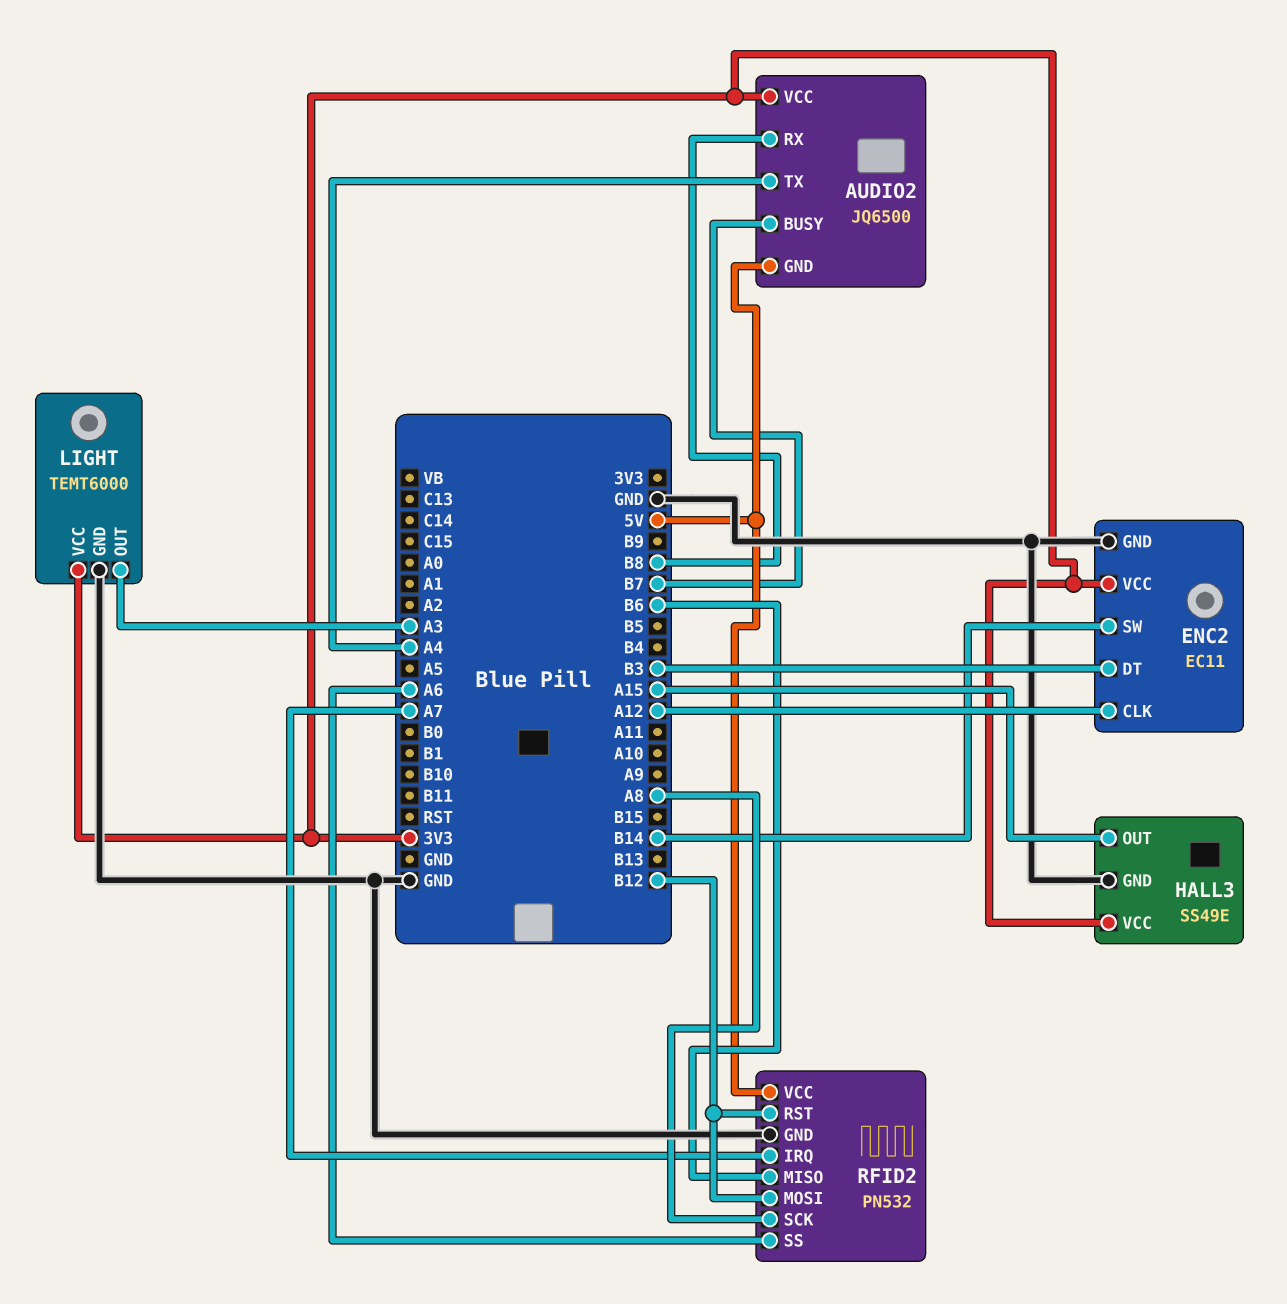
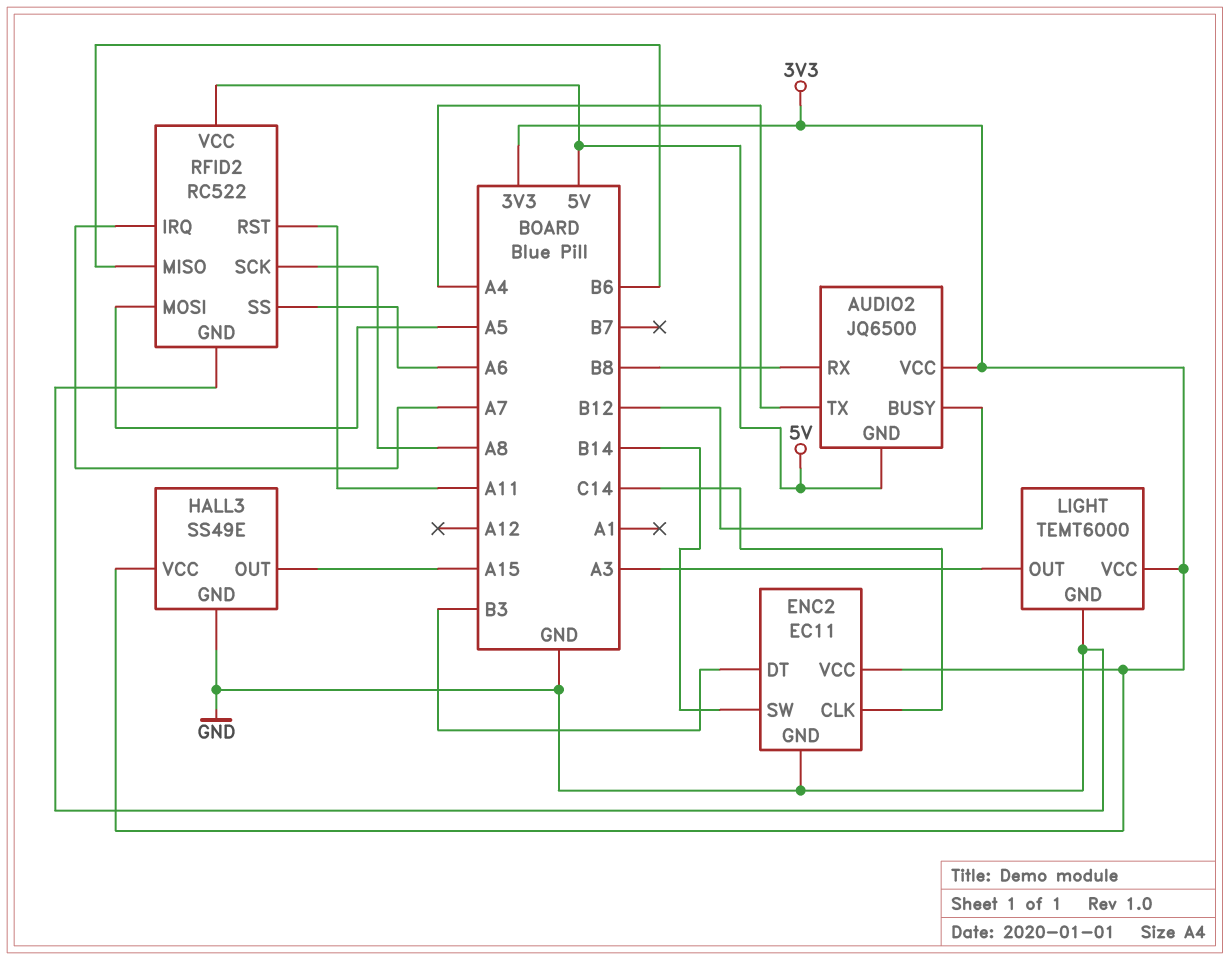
AUDIO2 pin BUSY: B7 -> B12
ENC2 pin CLK: A12 -> C14
RFID2: PN532 -> RC522
RFID2 pin MOSI: B12 -> A5
RFID2 pin RST: B12 -> A11

